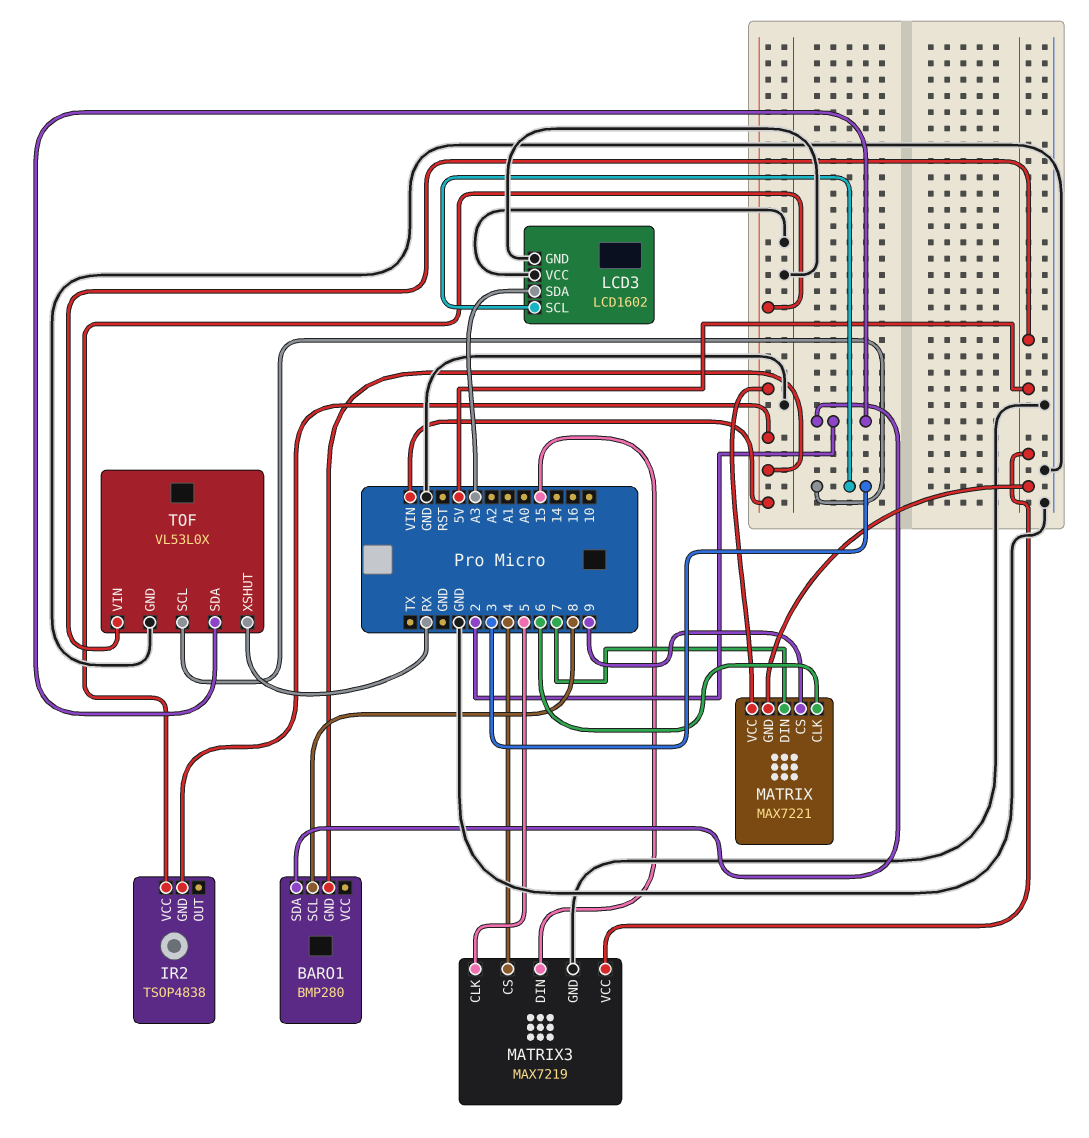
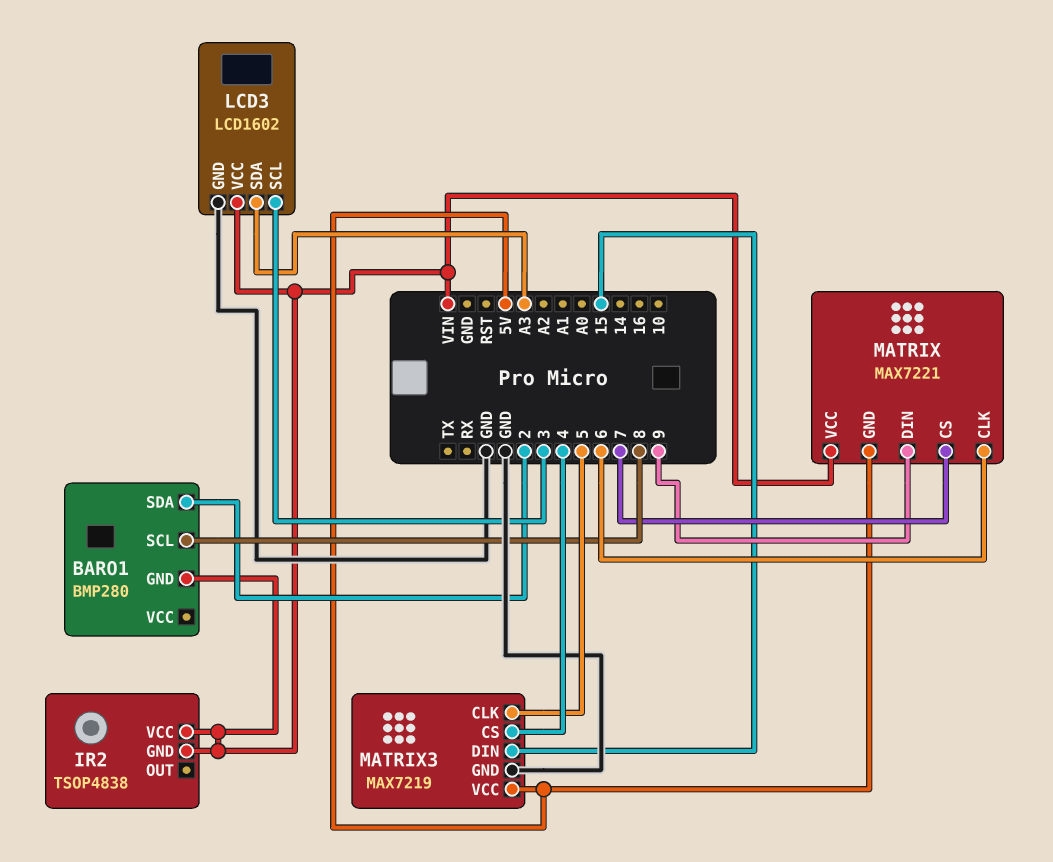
LCD3 pin VCC: GND -> VIN
MATRIX pin CS: 9 -> 7
MATRIX pin DIN: 7 -> 9
TOF: VL53L0X -> none
TOF pin GND: GND -> none
TOF pin SCL: 3 -> none
TOF pin SDA: 2 -> none
TOF pin VIN: 5V -> none
TOF pin XSHUT: RX -> none

